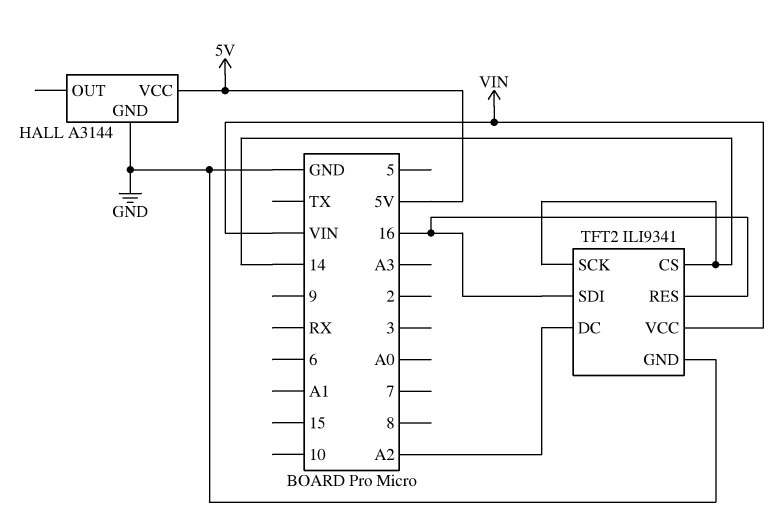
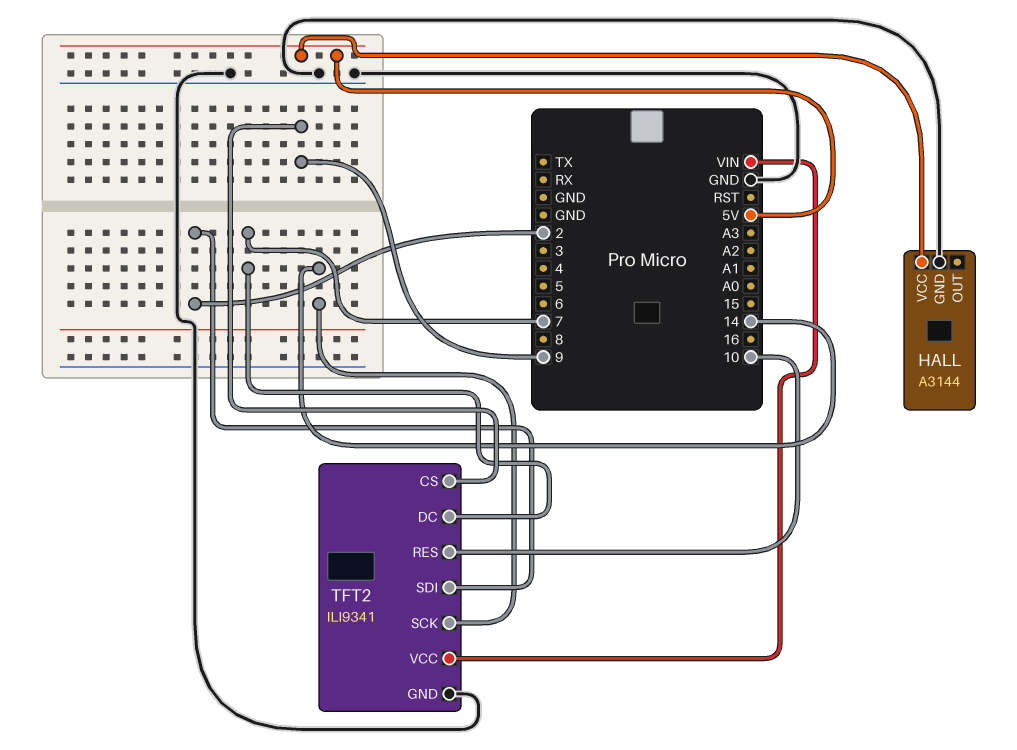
TFT2 pin CS: 14 -> 9
TFT2 pin DC: A2 -> 7
TFT2 pin RES: 16 -> 10
TFT2 pin SDI: 16 -> 2

